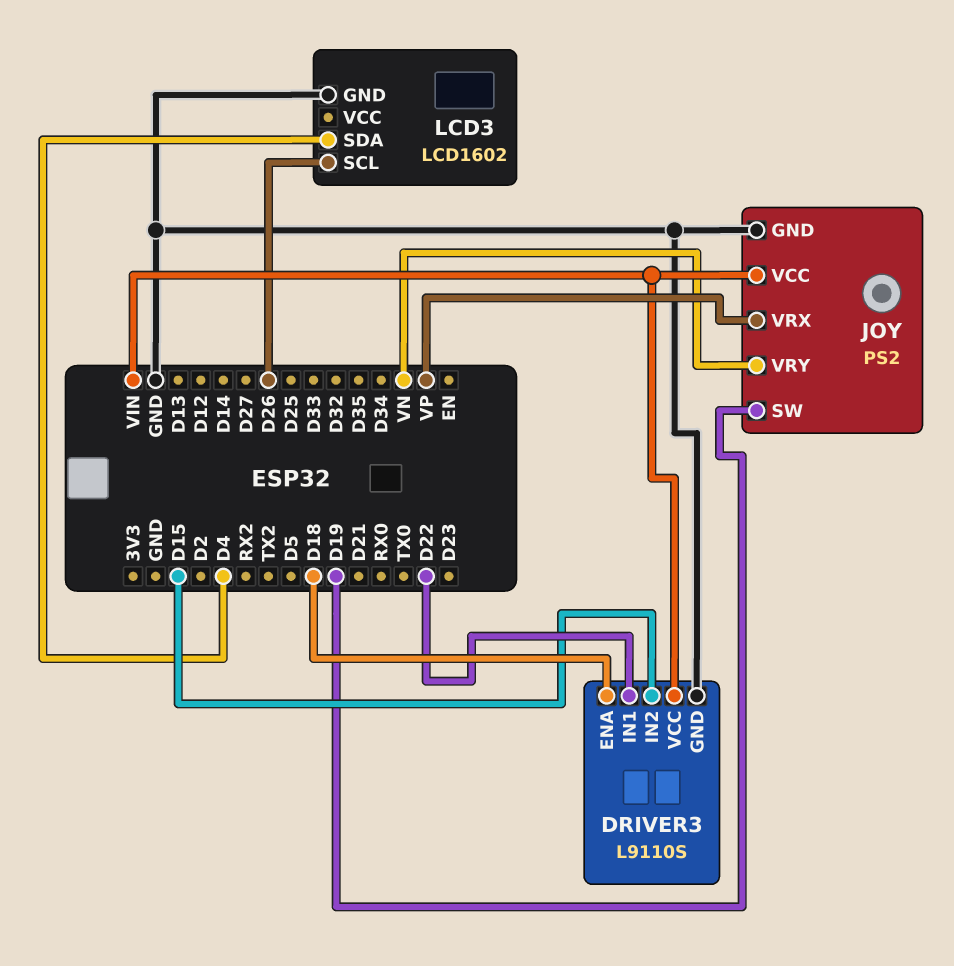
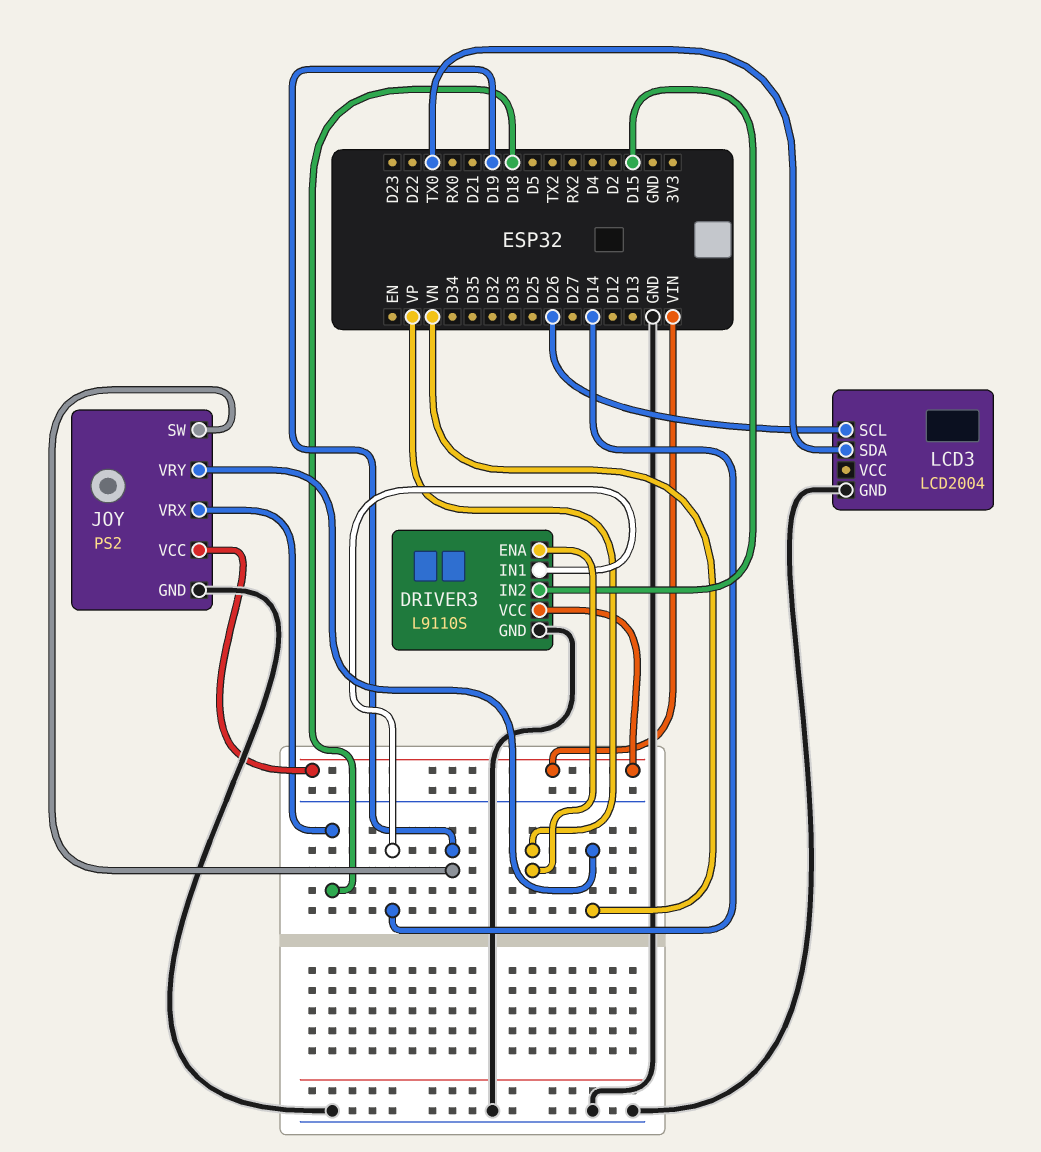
DRIVER3 pin ENA: D18 -> VP
DRIVER3 pin IN1: D22 -> D14
JOY pin VRX: VP -> D18
LCD3: LCD1602 -> LCD2004
LCD3 pin SDA: D4 -> TX0

